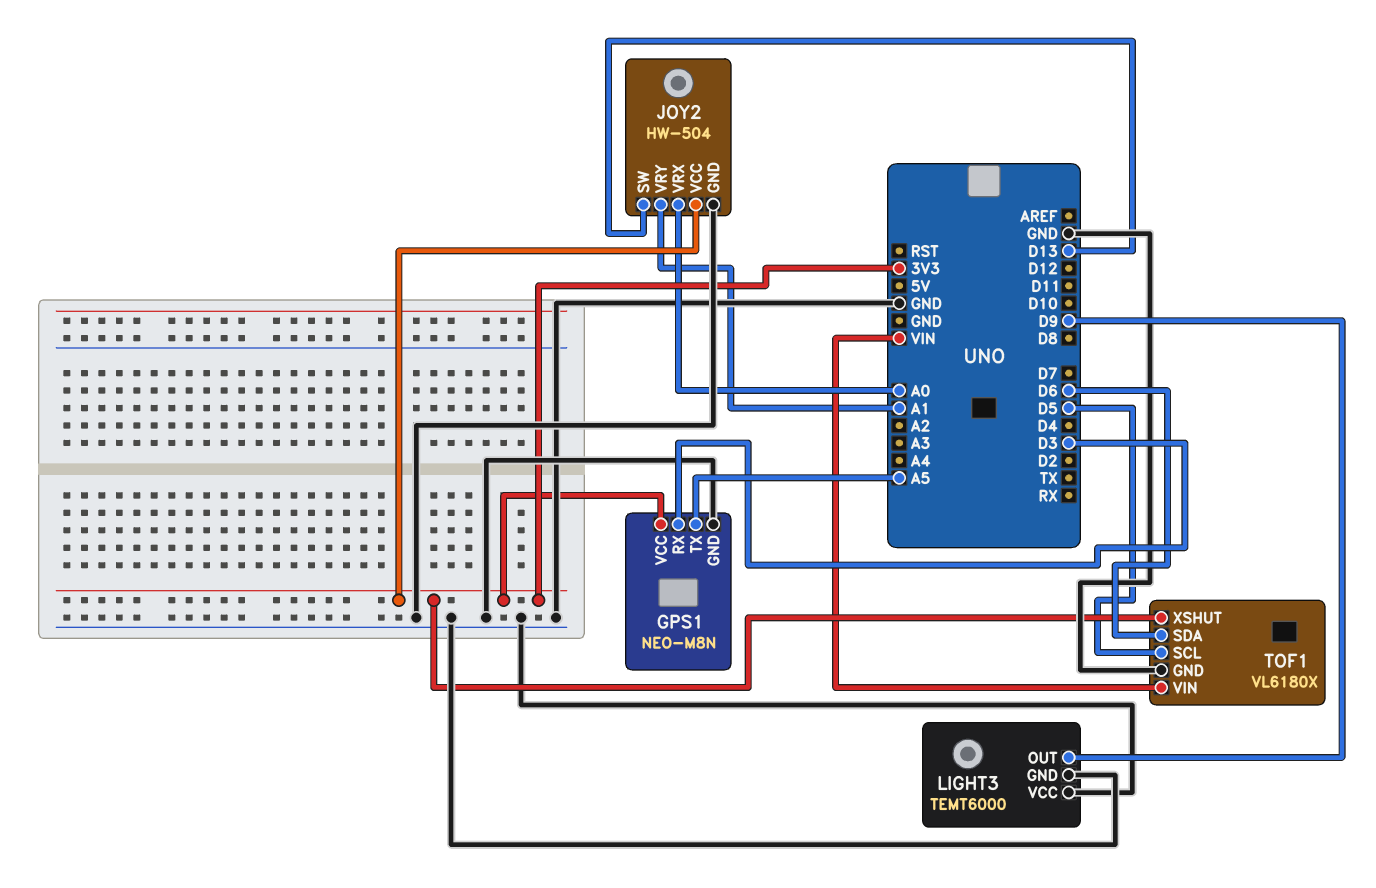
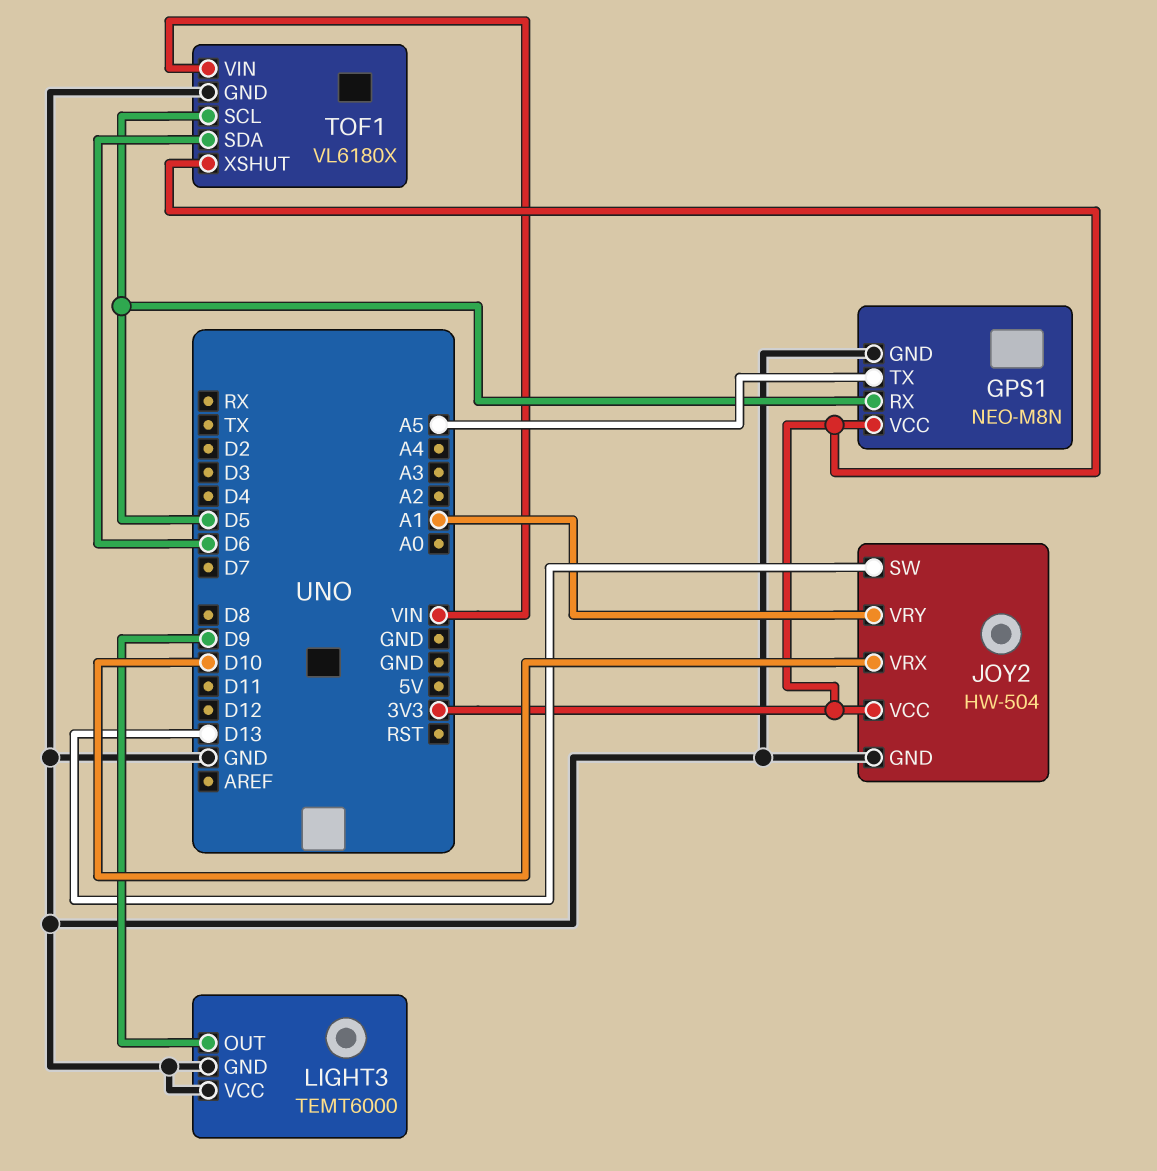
GPS1 pin RX: D3 -> D5
JOY2 pin VRX: A0 -> D10

